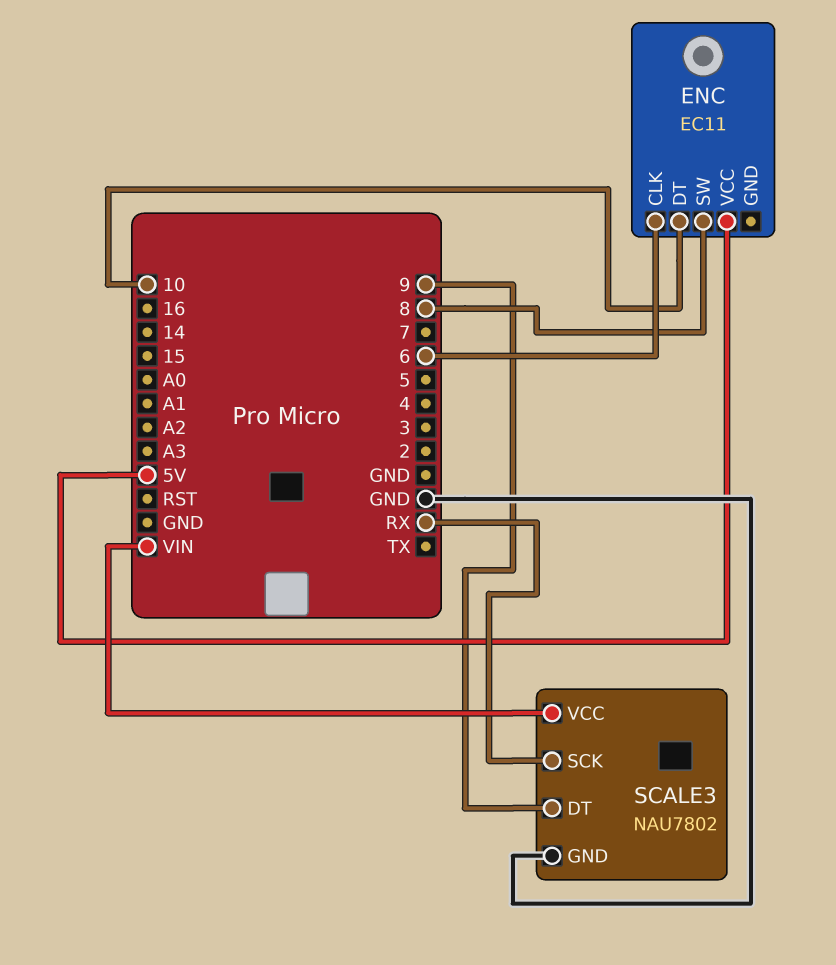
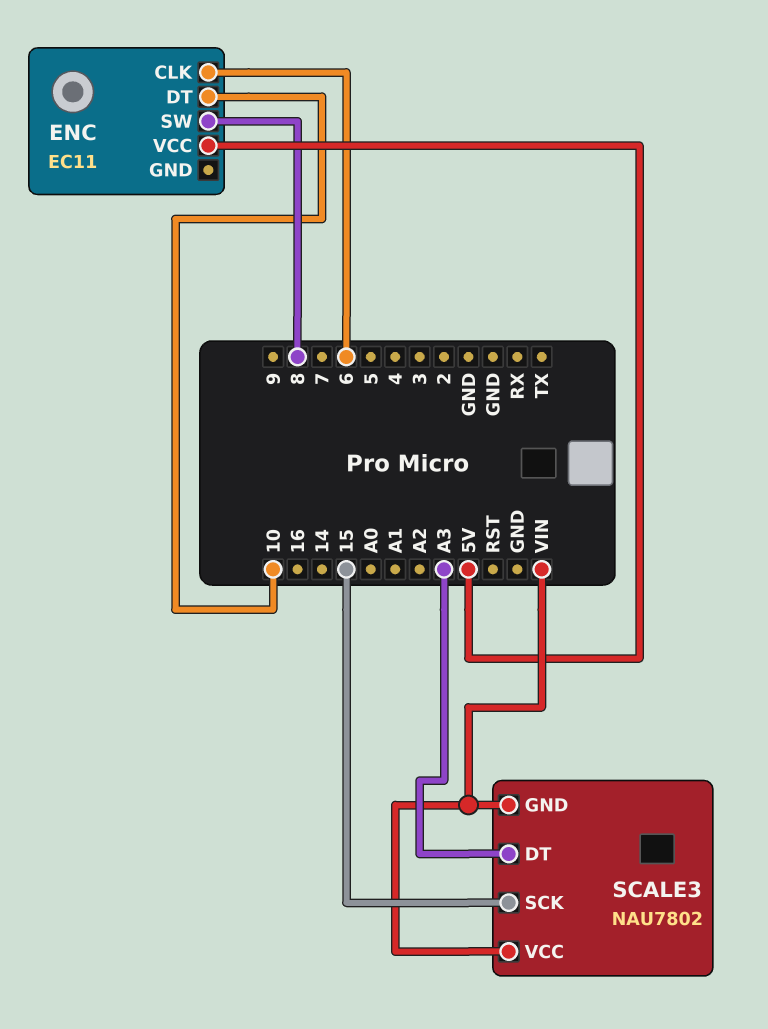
SCALE3 pin DT: 9 -> A3
SCALE3 pin GND: GND -> VIN
SCALE3 pin SCK: RX -> 15

